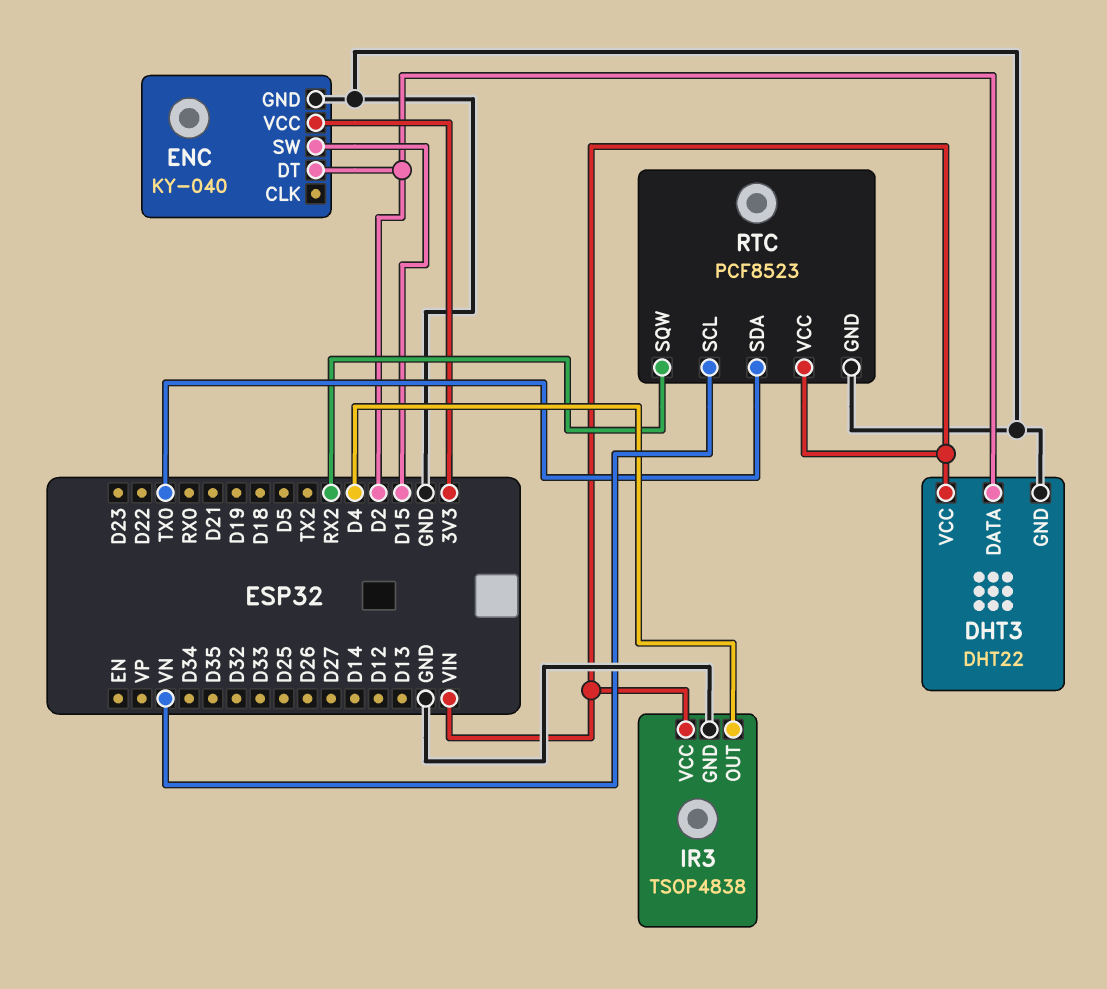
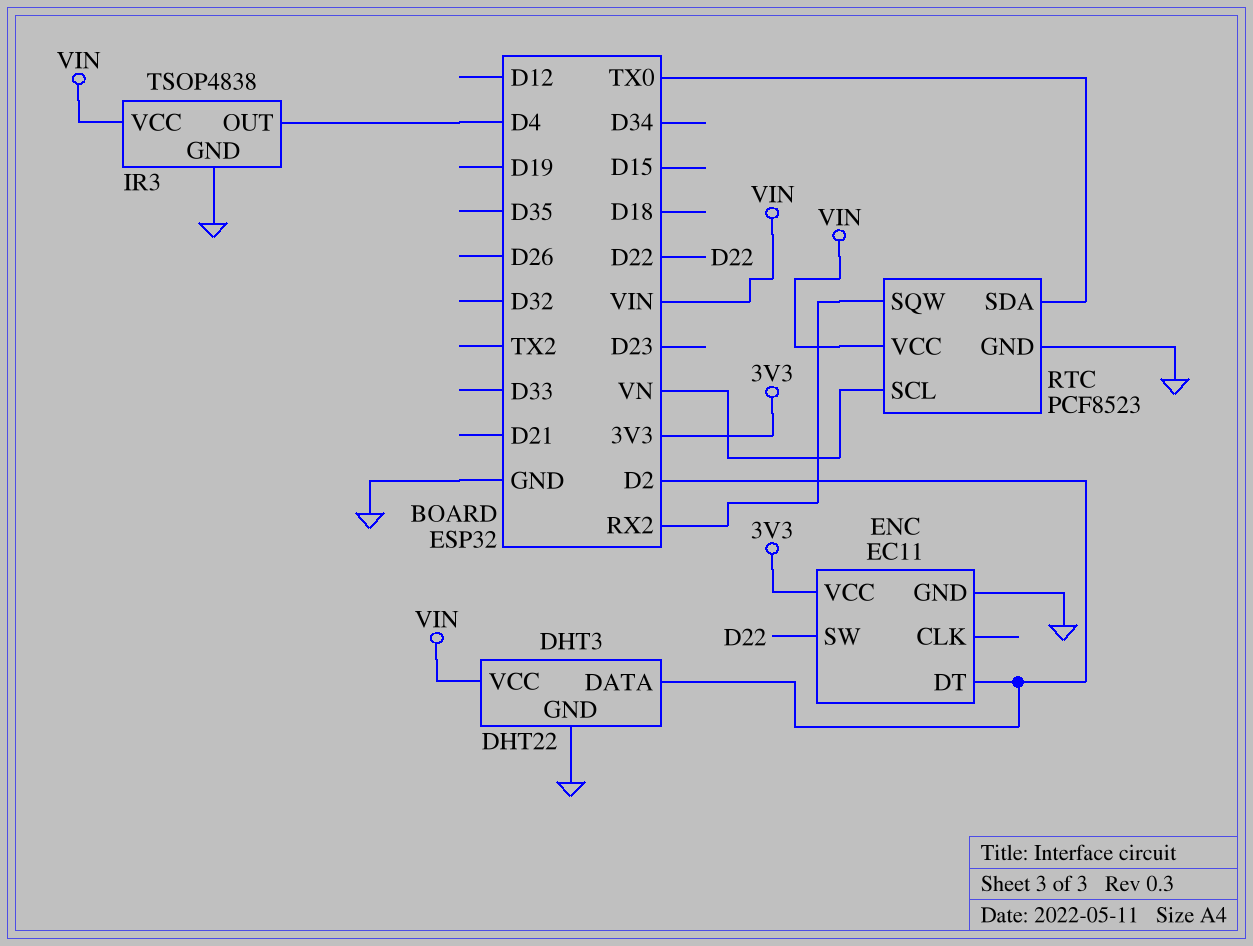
ENC: KY-040 -> EC11
ENC pin SW: D15 -> D22

